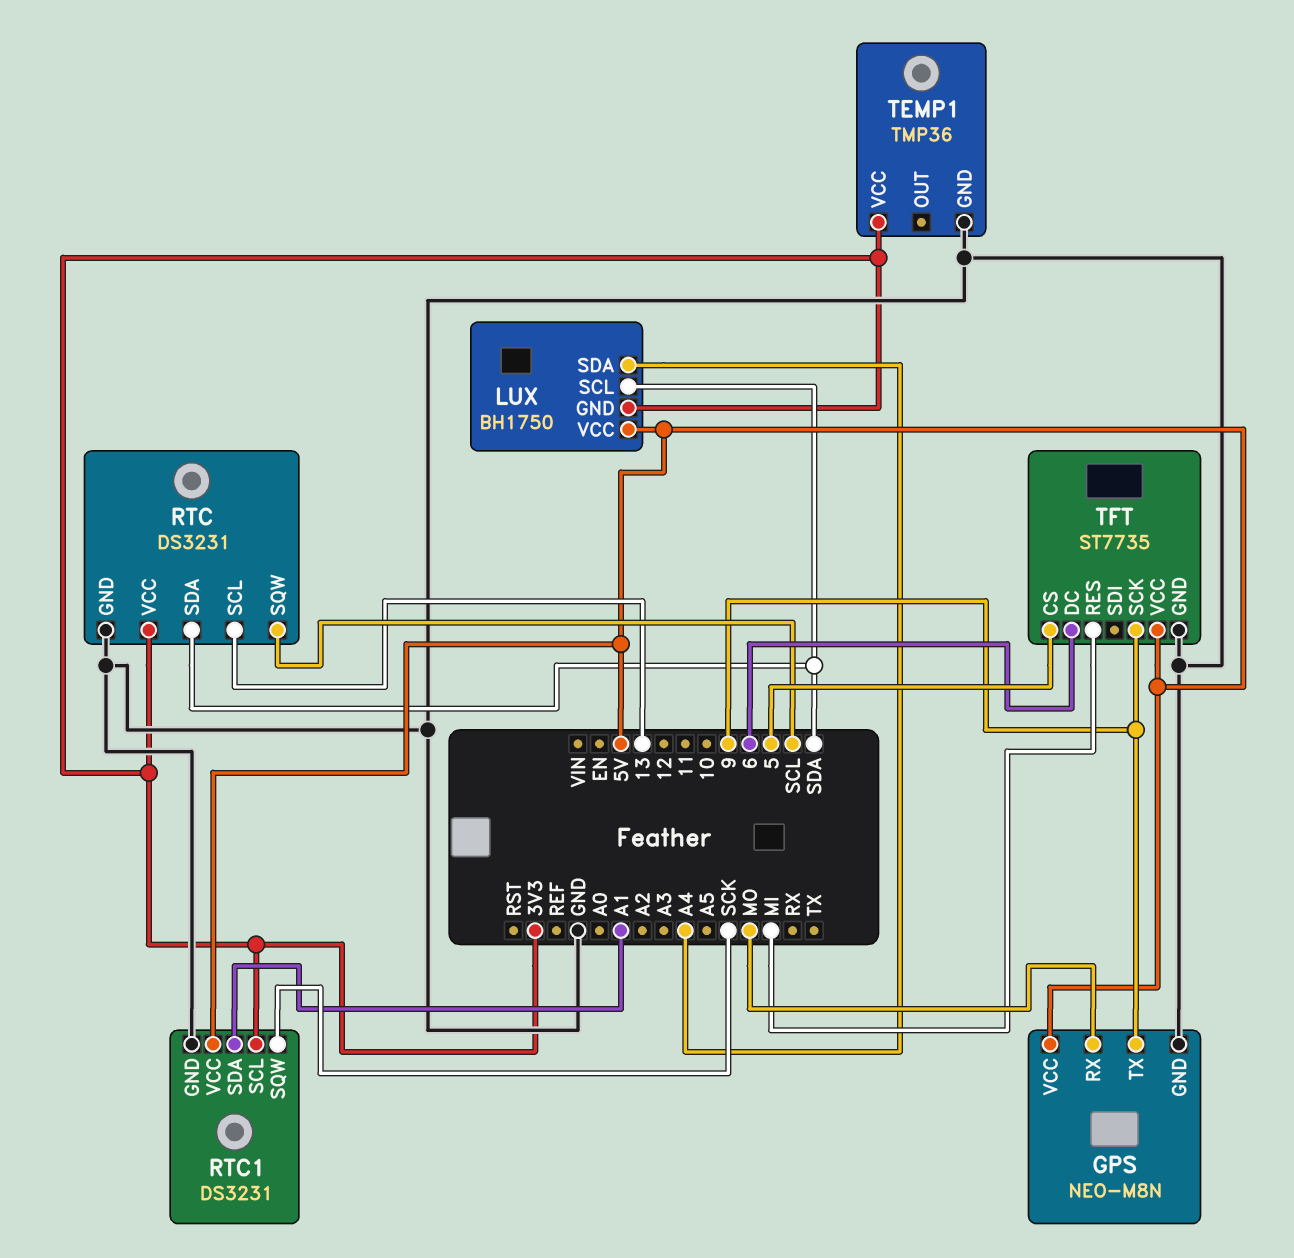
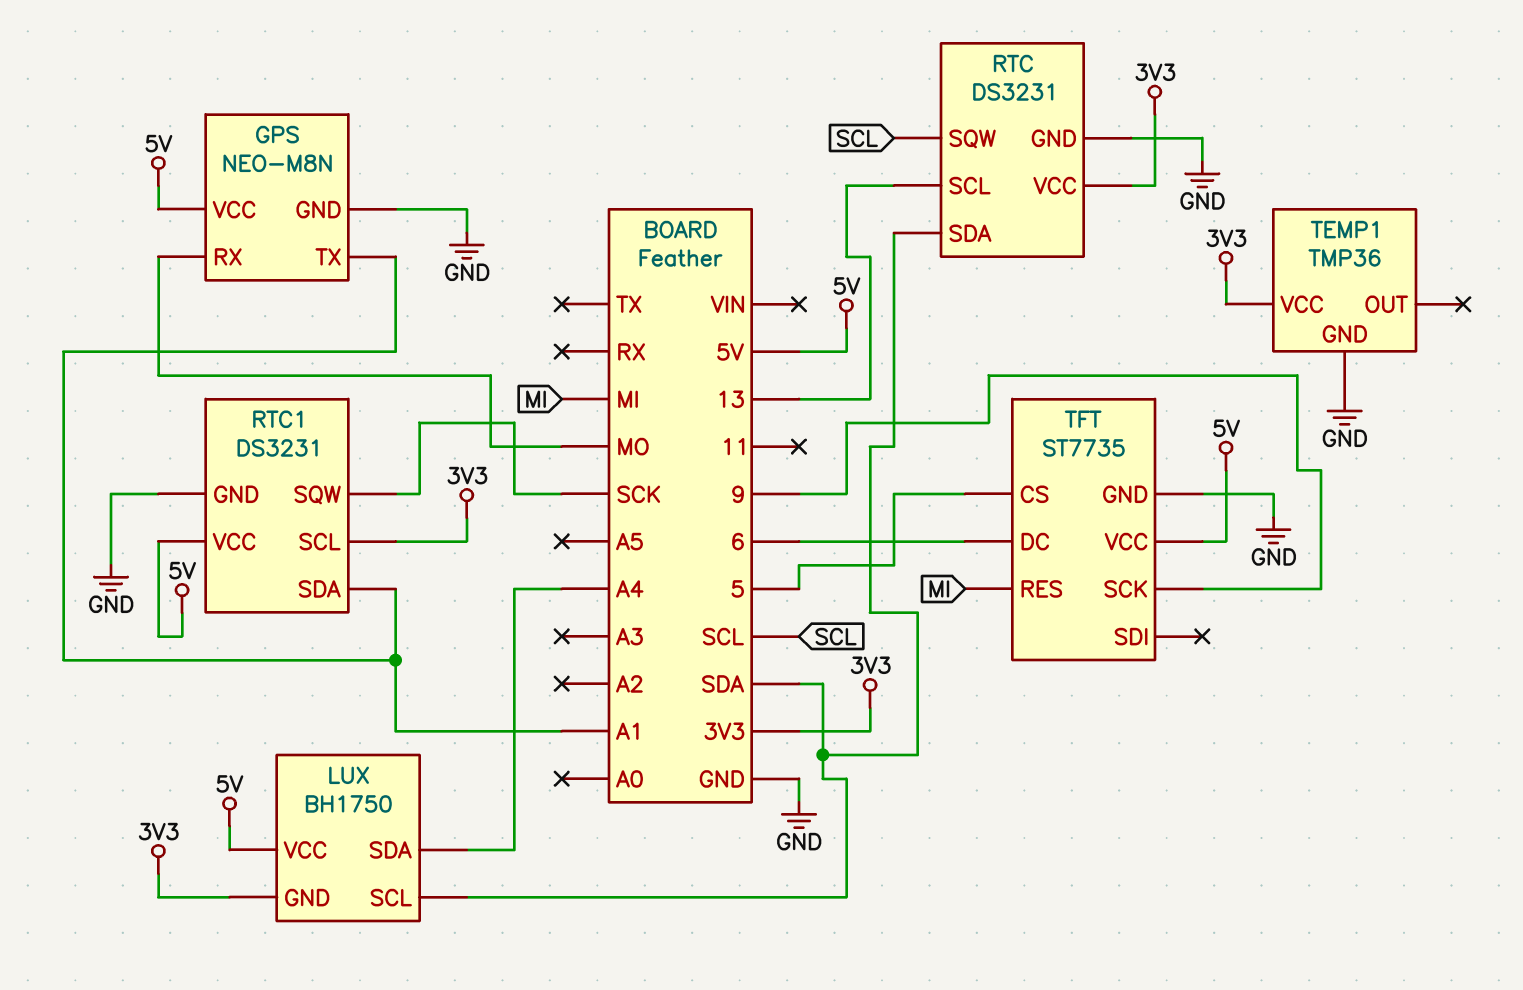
GPS pin TX: 9 -> A1

